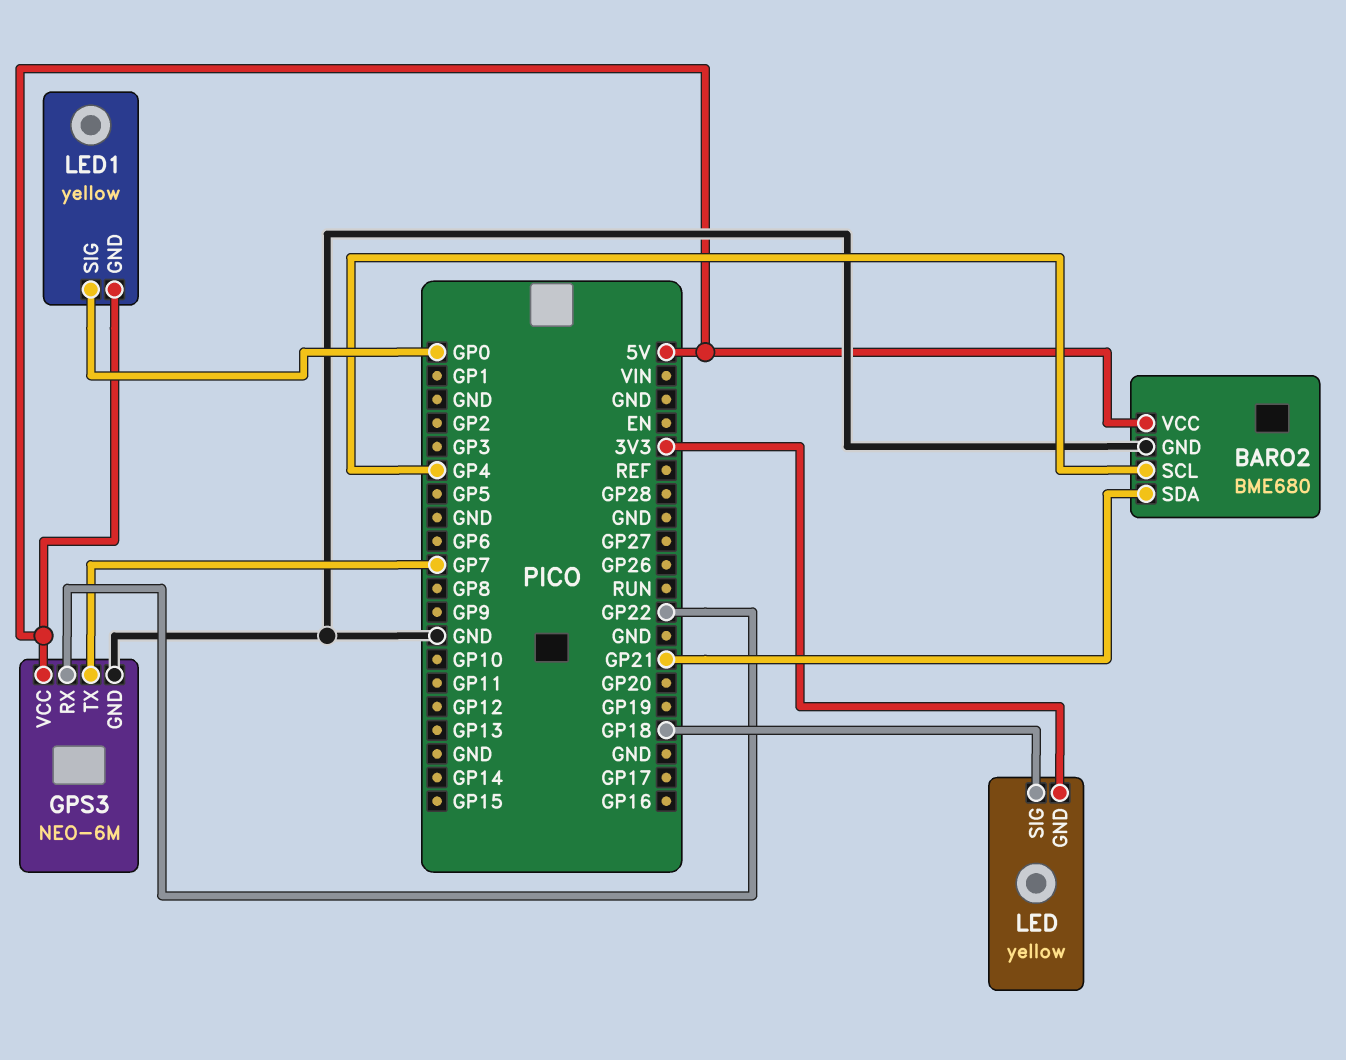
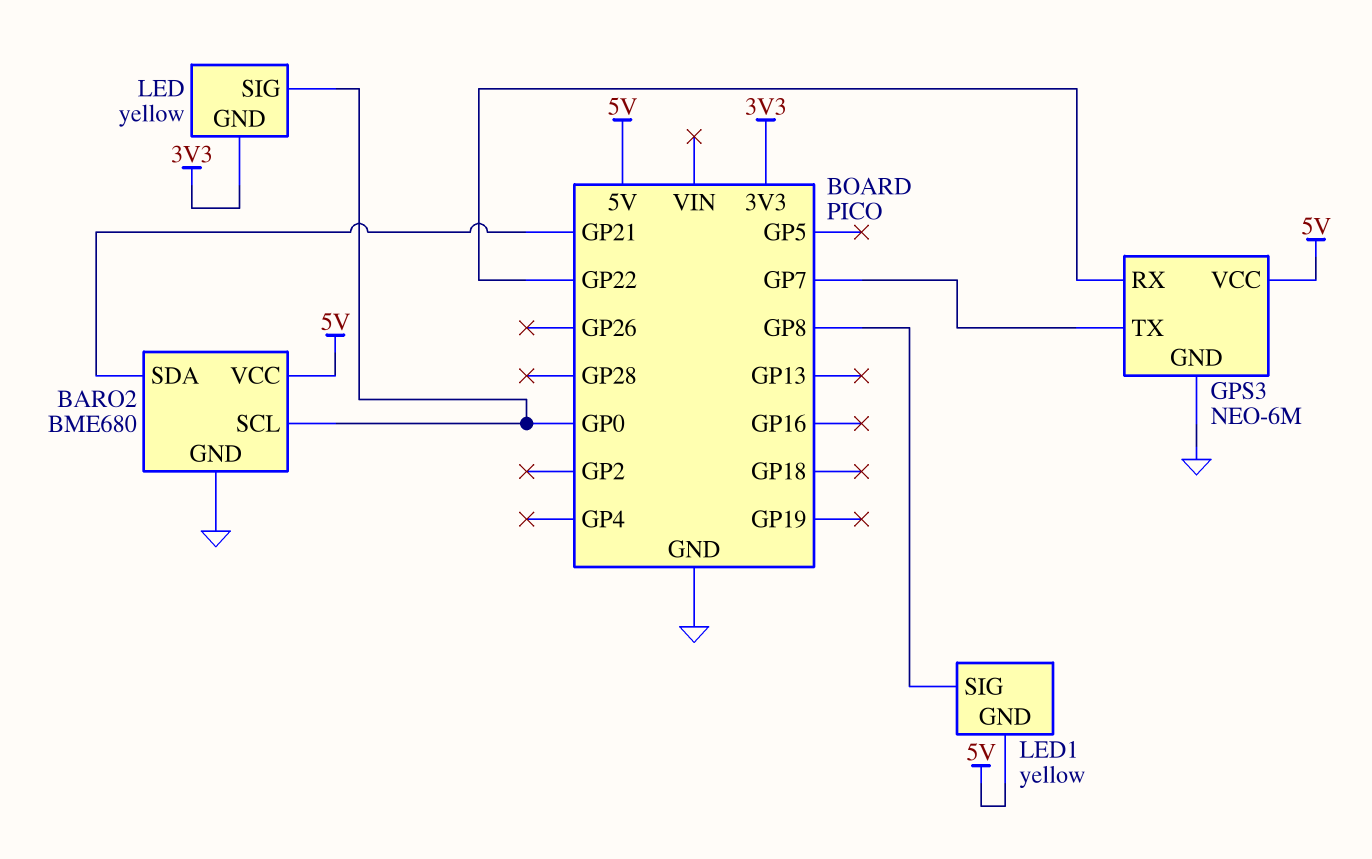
BARO2 pin SCL: GP4 -> GP0
LED pin SIG: GP18 -> GP0
LED1 pin SIG: GP0 -> GP8

